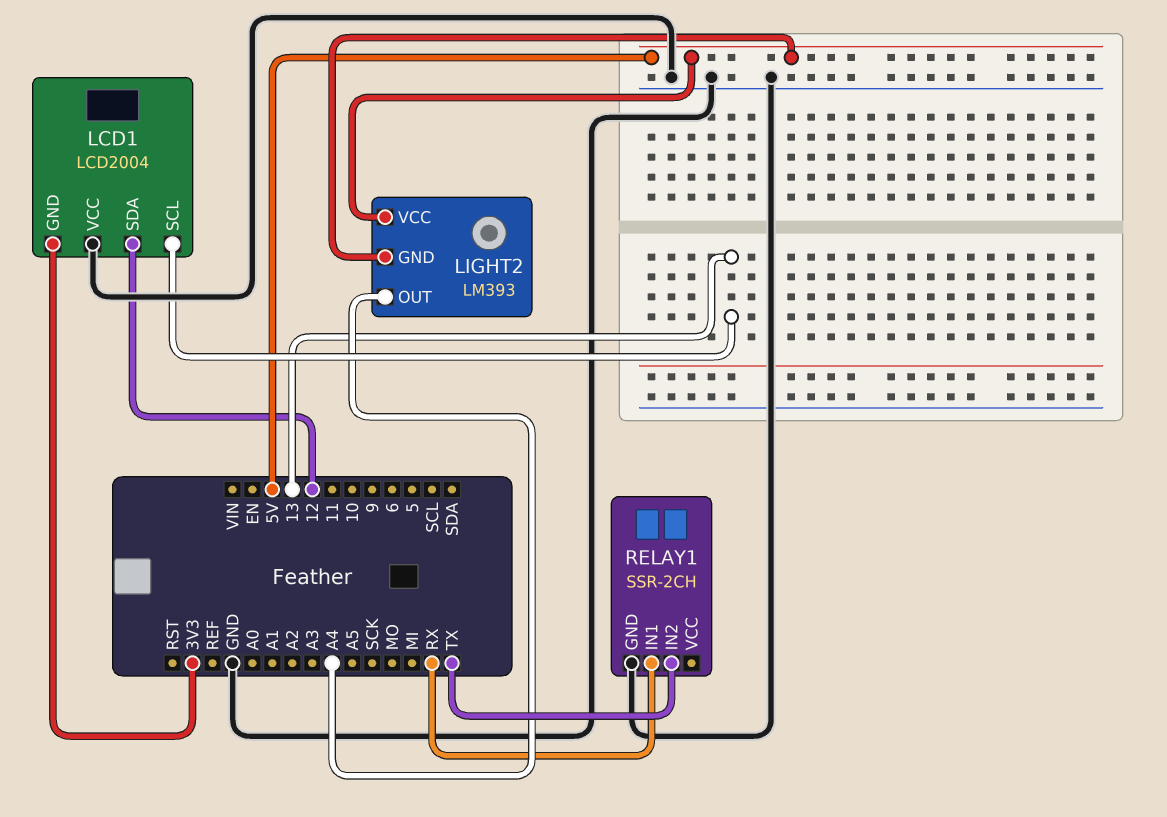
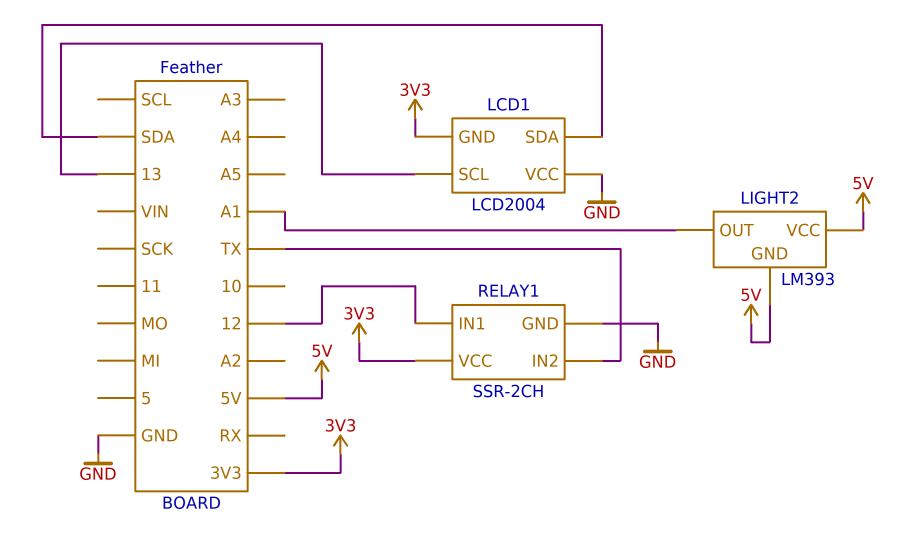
LCD1 pin SDA: 12 -> SDA
LIGHT2 pin OUT: A4 -> A1
RELAY1 pin IN1: RX -> 12
RELAY1 pin VCC: none -> 3V3

